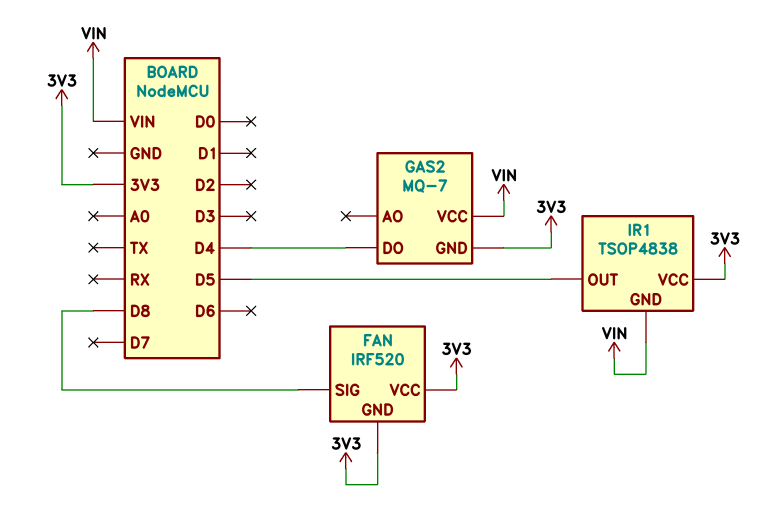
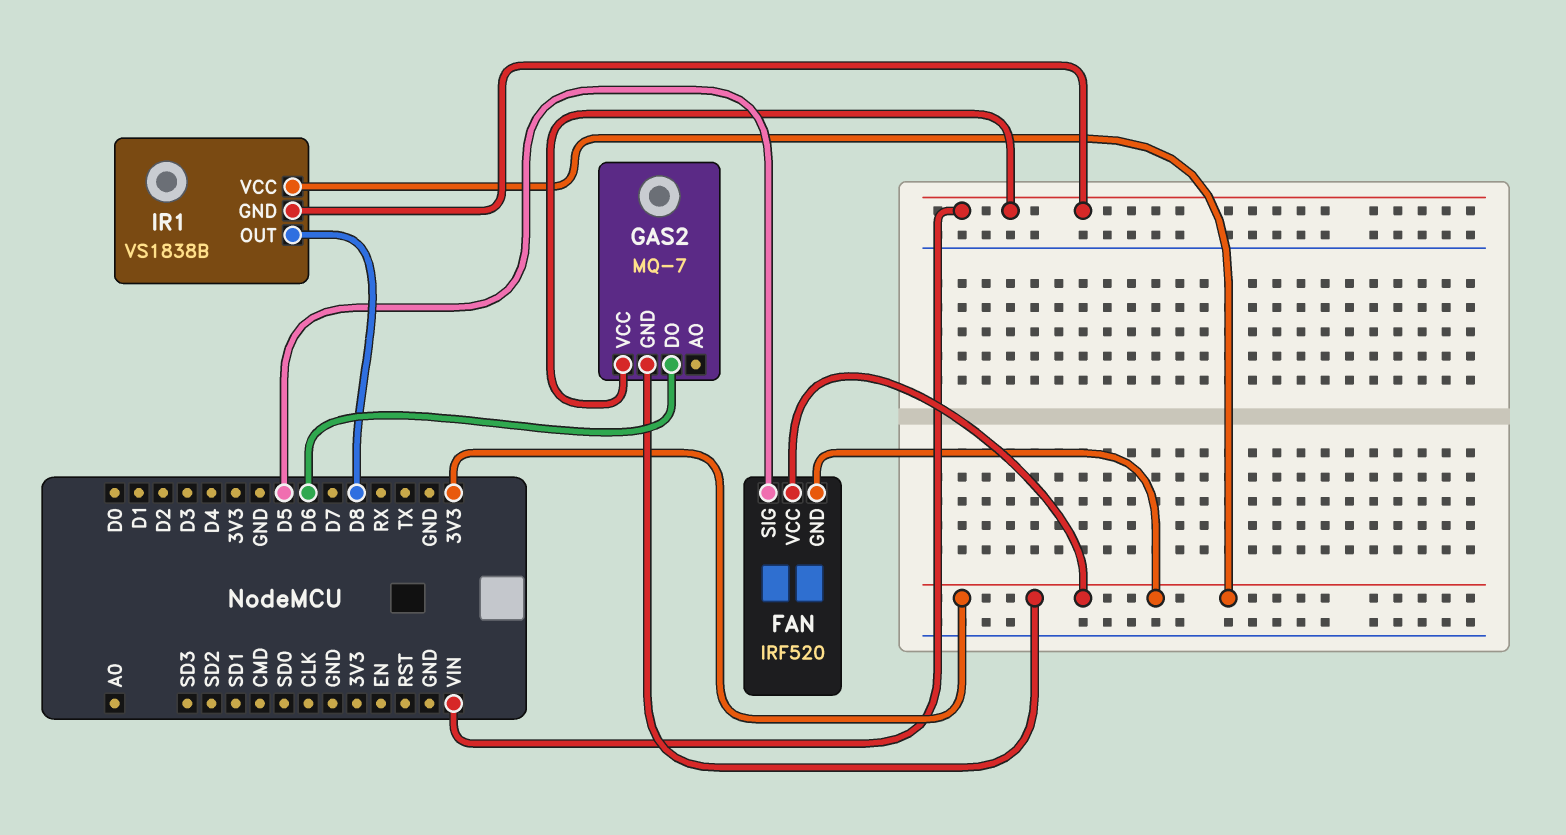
FAN pin SIG: D8 -> D5
GAS2 pin DO: D4 -> D6
IR1: TSOP4838 -> VS1838B
IR1 pin OUT: D5 -> D8

